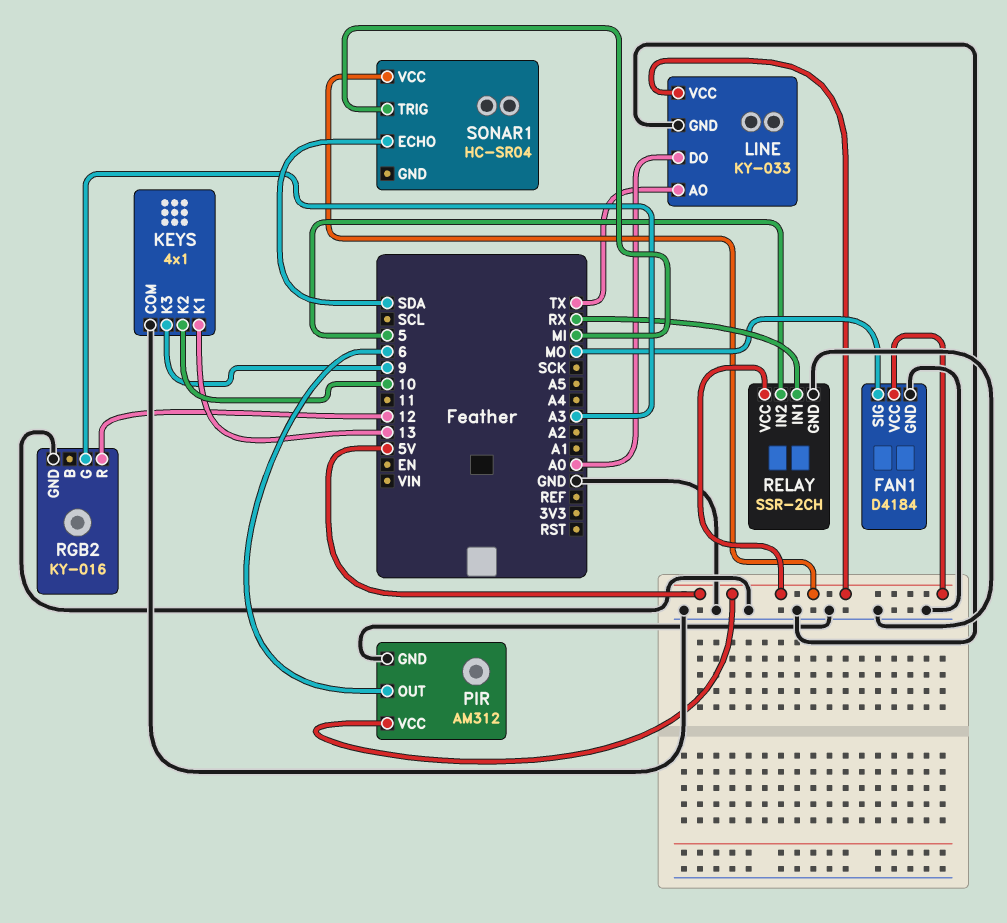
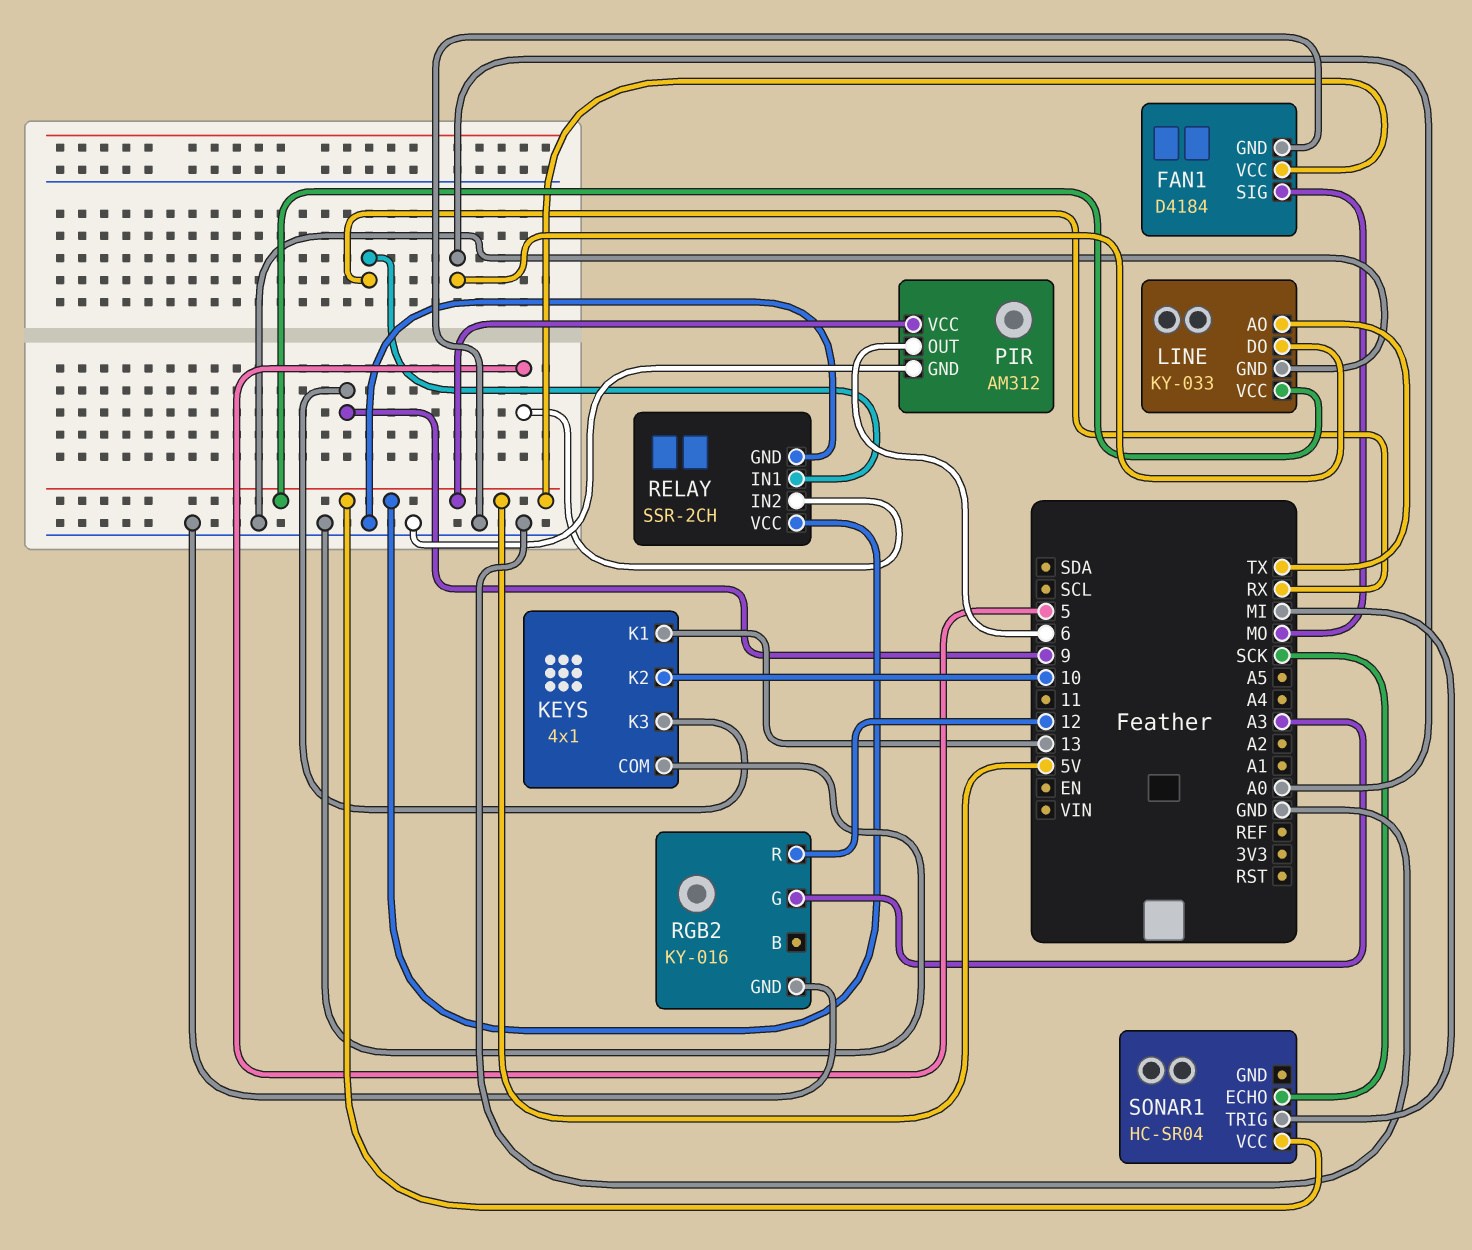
SONAR1 pin ECHO: SDA -> SCK

